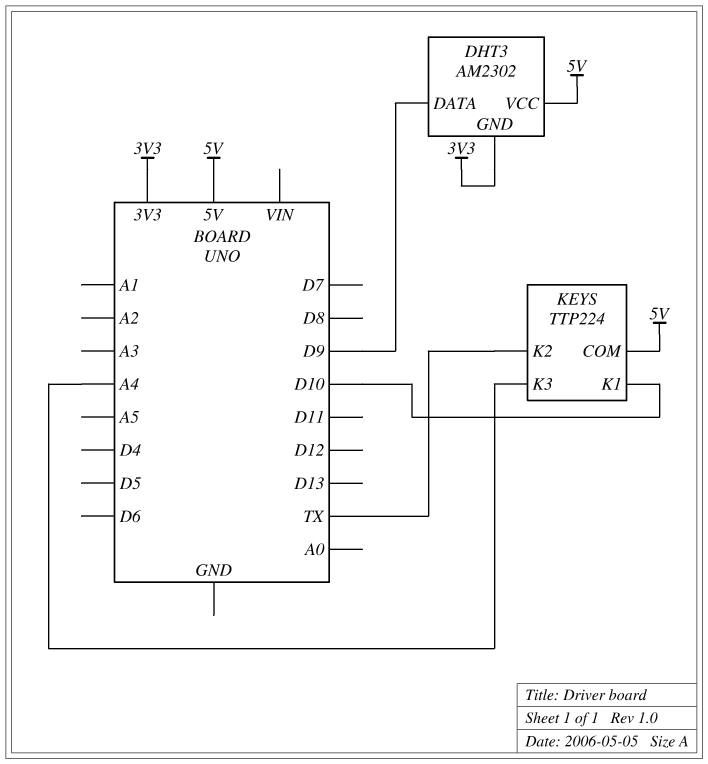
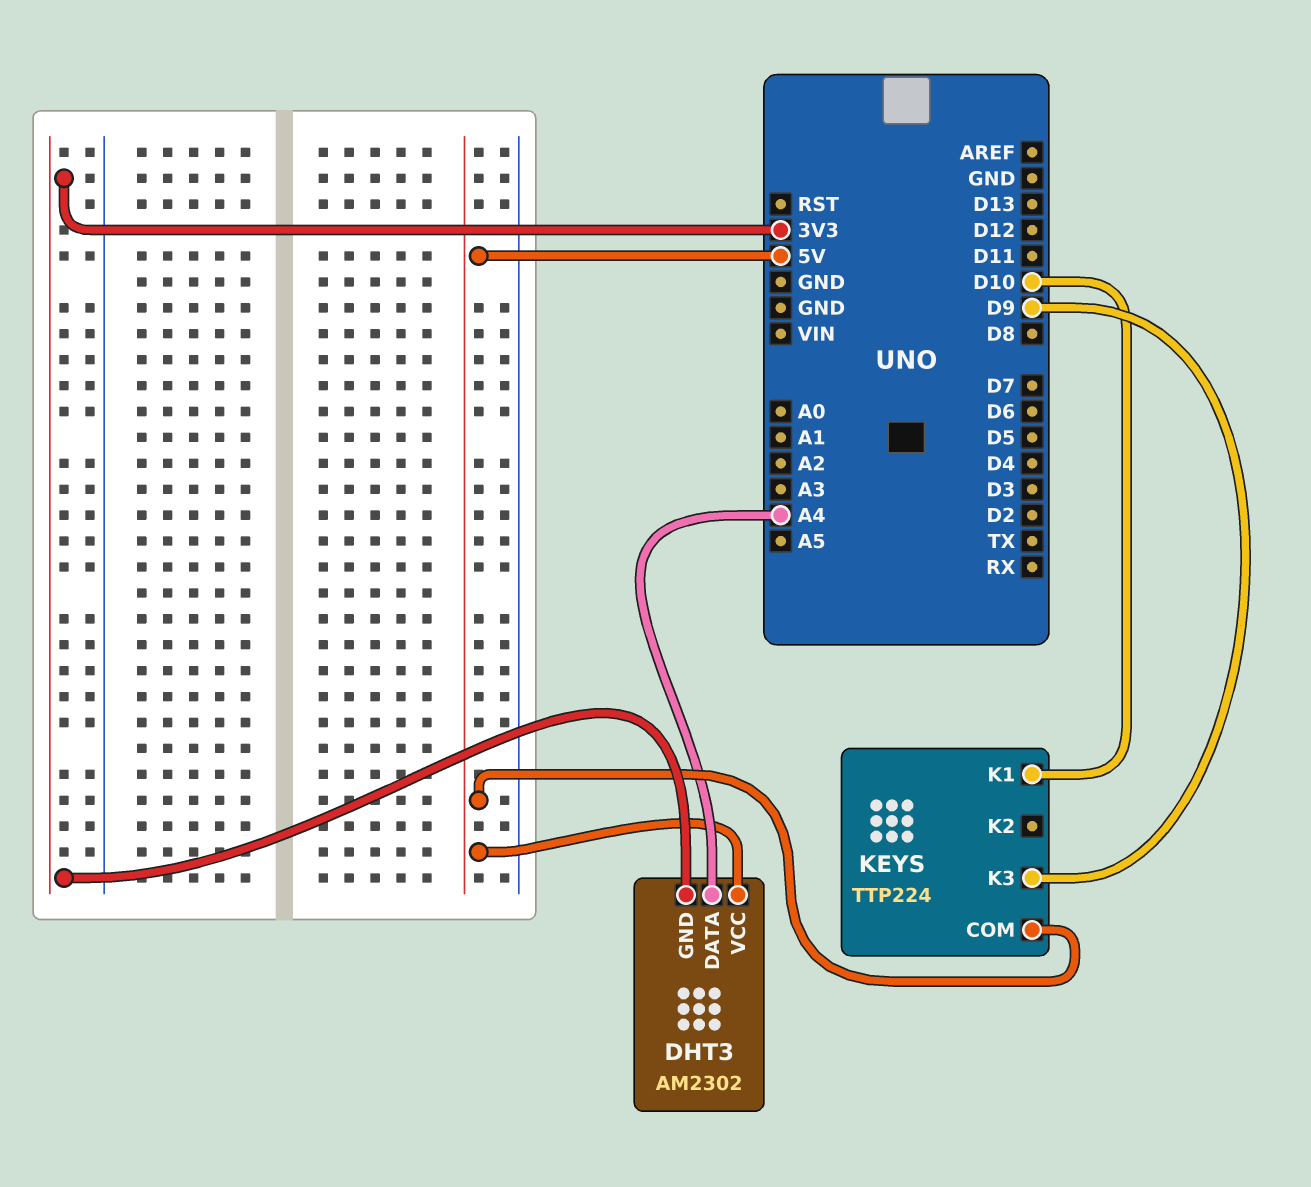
DHT3 pin DATA: D9 -> A4
KEYS pin K2: TX -> none
KEYS pin K3: A4 -> D9

